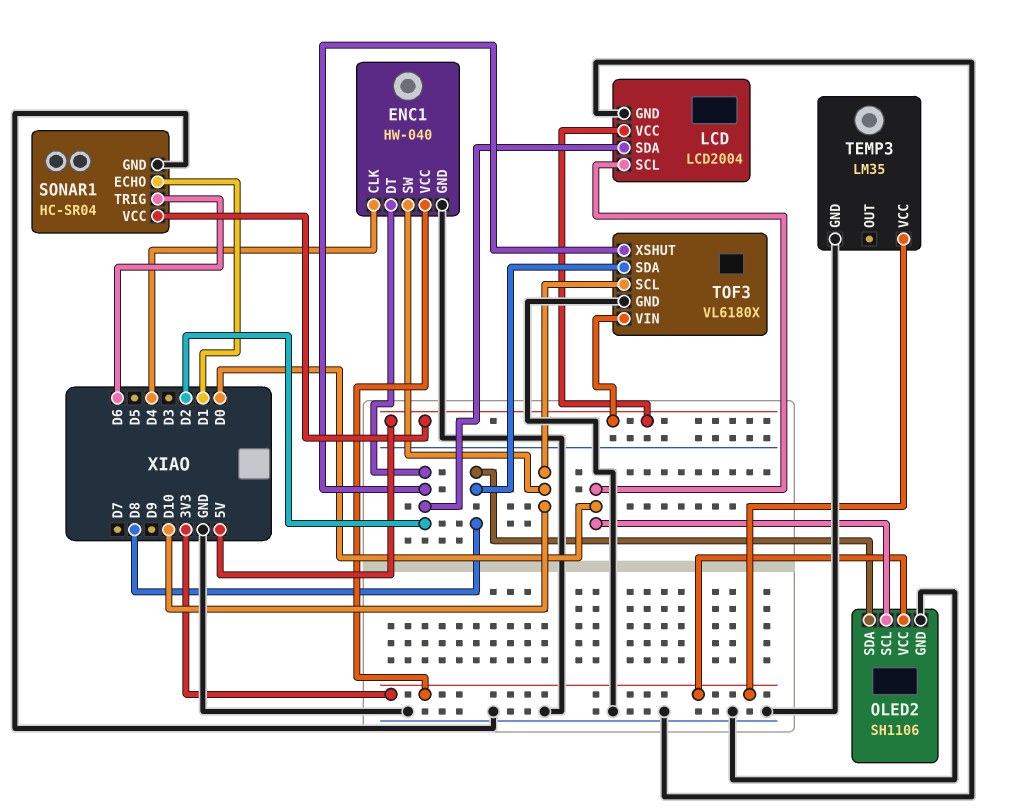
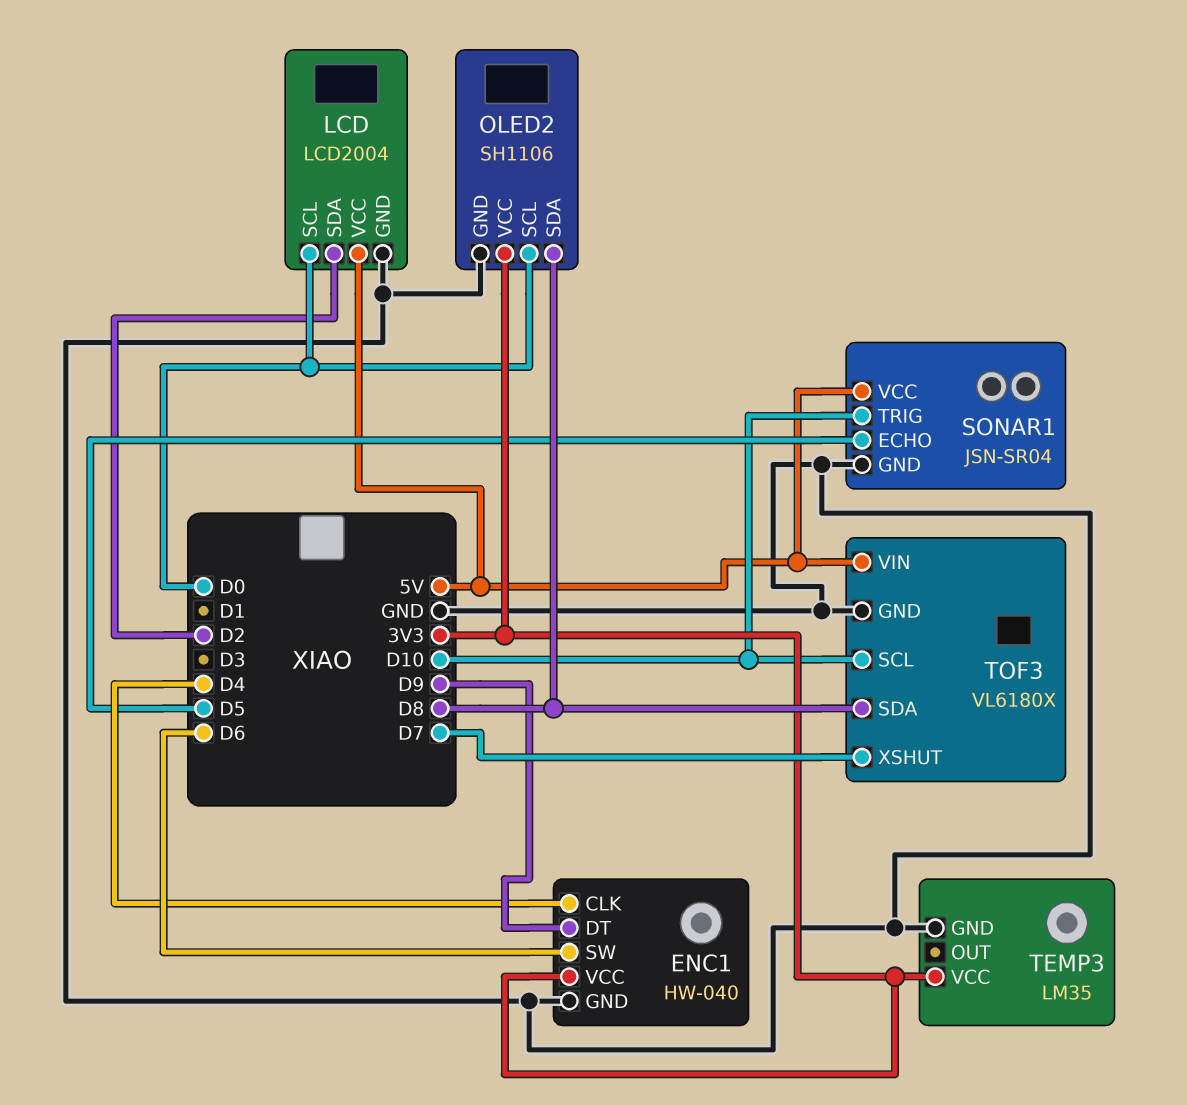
ENC1 pin DT: D2 -> D9
ENC1 pin SW: D10 -> D6
SONAR1: HC-SR04 -> JSN-SR04
SONAR1 pin ECHO: D1 -> D5
SONAR1 pin TRIG: D6 -> D10
TOF3 pin XSHUT: D2 -> D7

